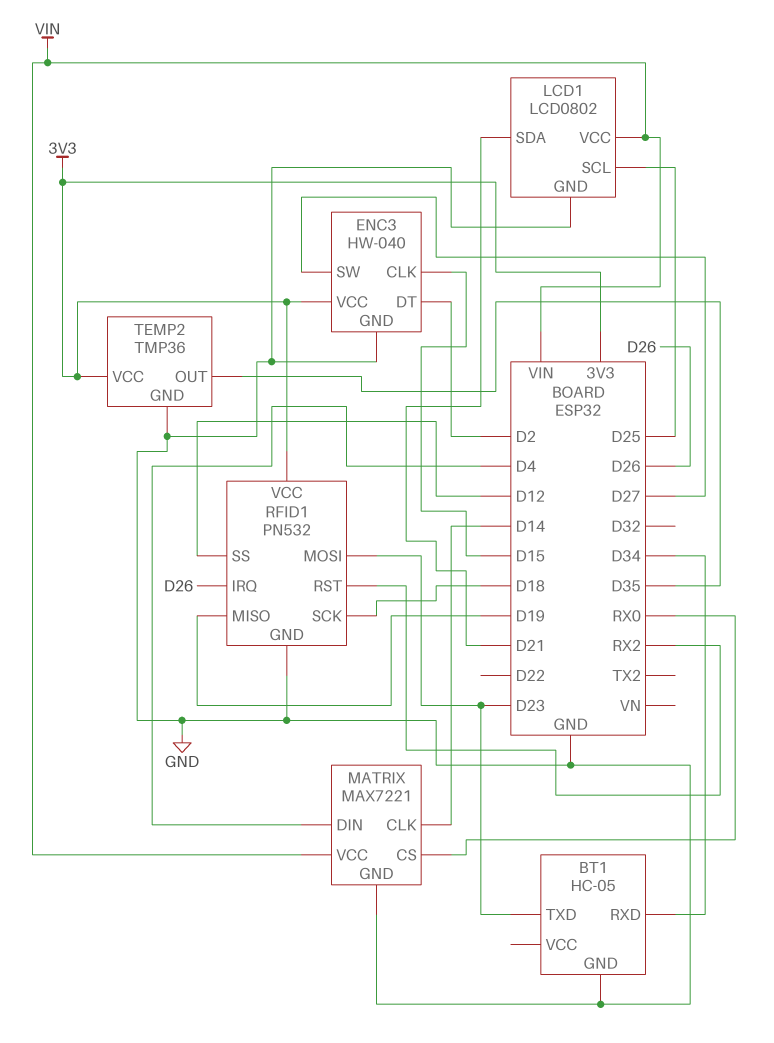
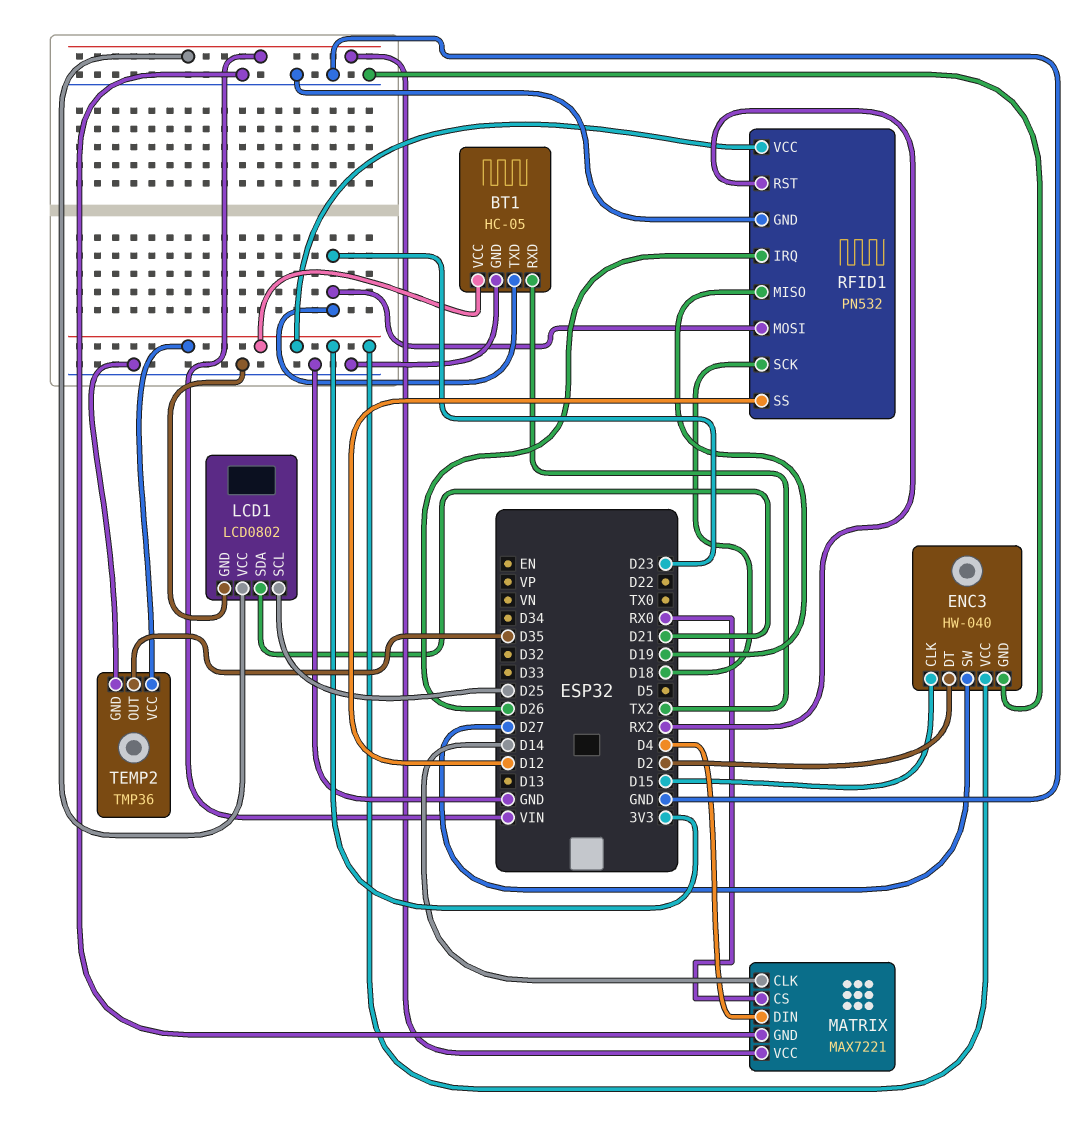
BT1 pin RXD: D34 -> TX2
BT1 pin VCC: none -> 3V3

